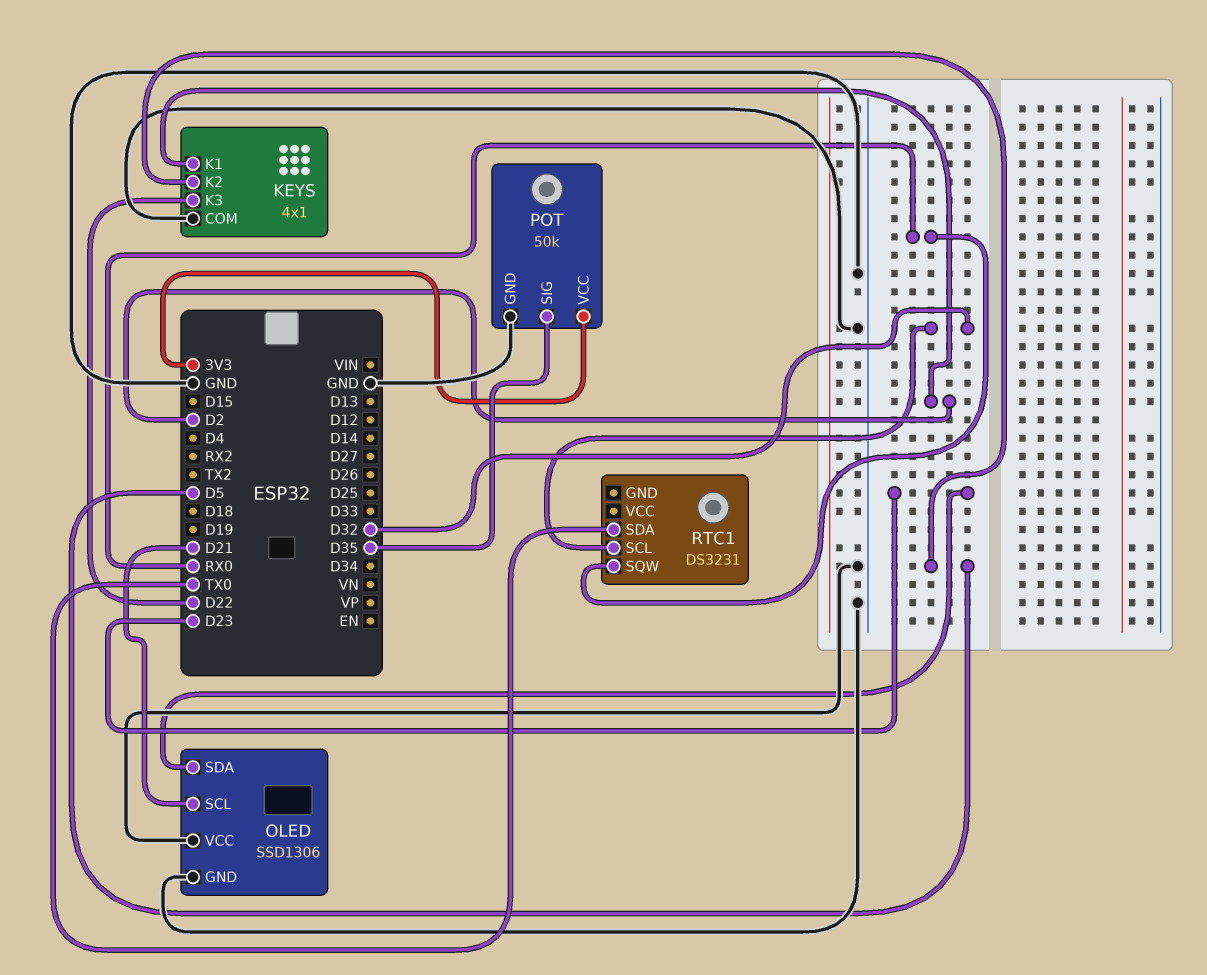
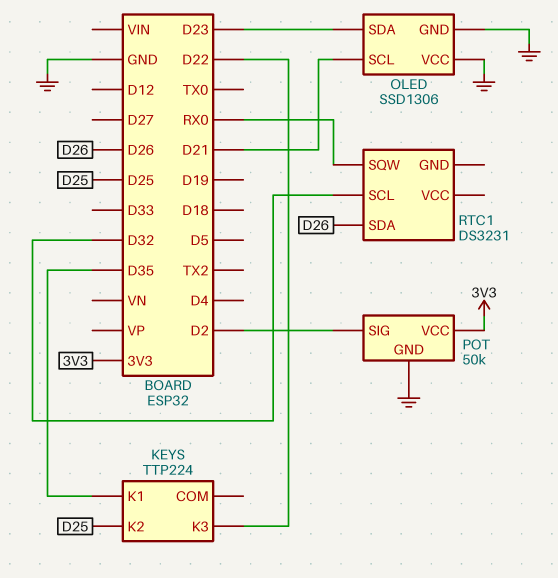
KEYS: 4x1 -> TTP224
KEYS pin COM: GND -> none
KEYS pin K1: D2 -> D35
KEYS pin K2: D5 -> D25
POT pin SIG: D35 -> D2
RTC1 pin SDA: TX0 -> D26

